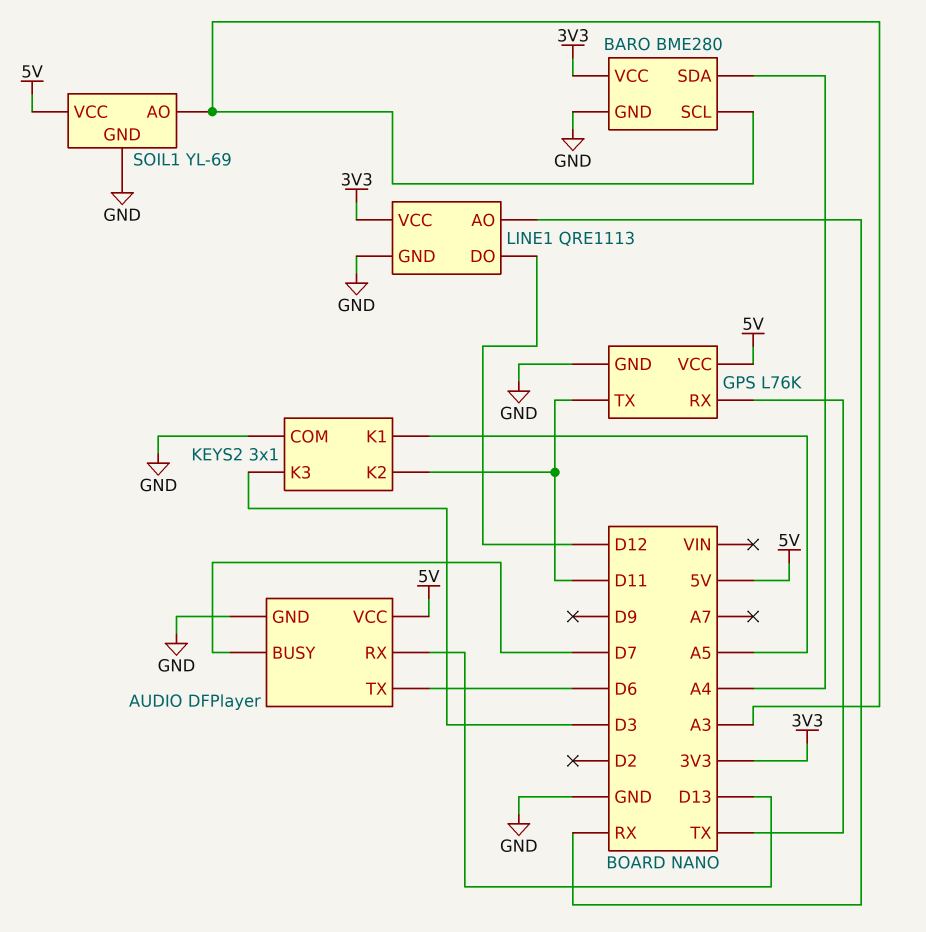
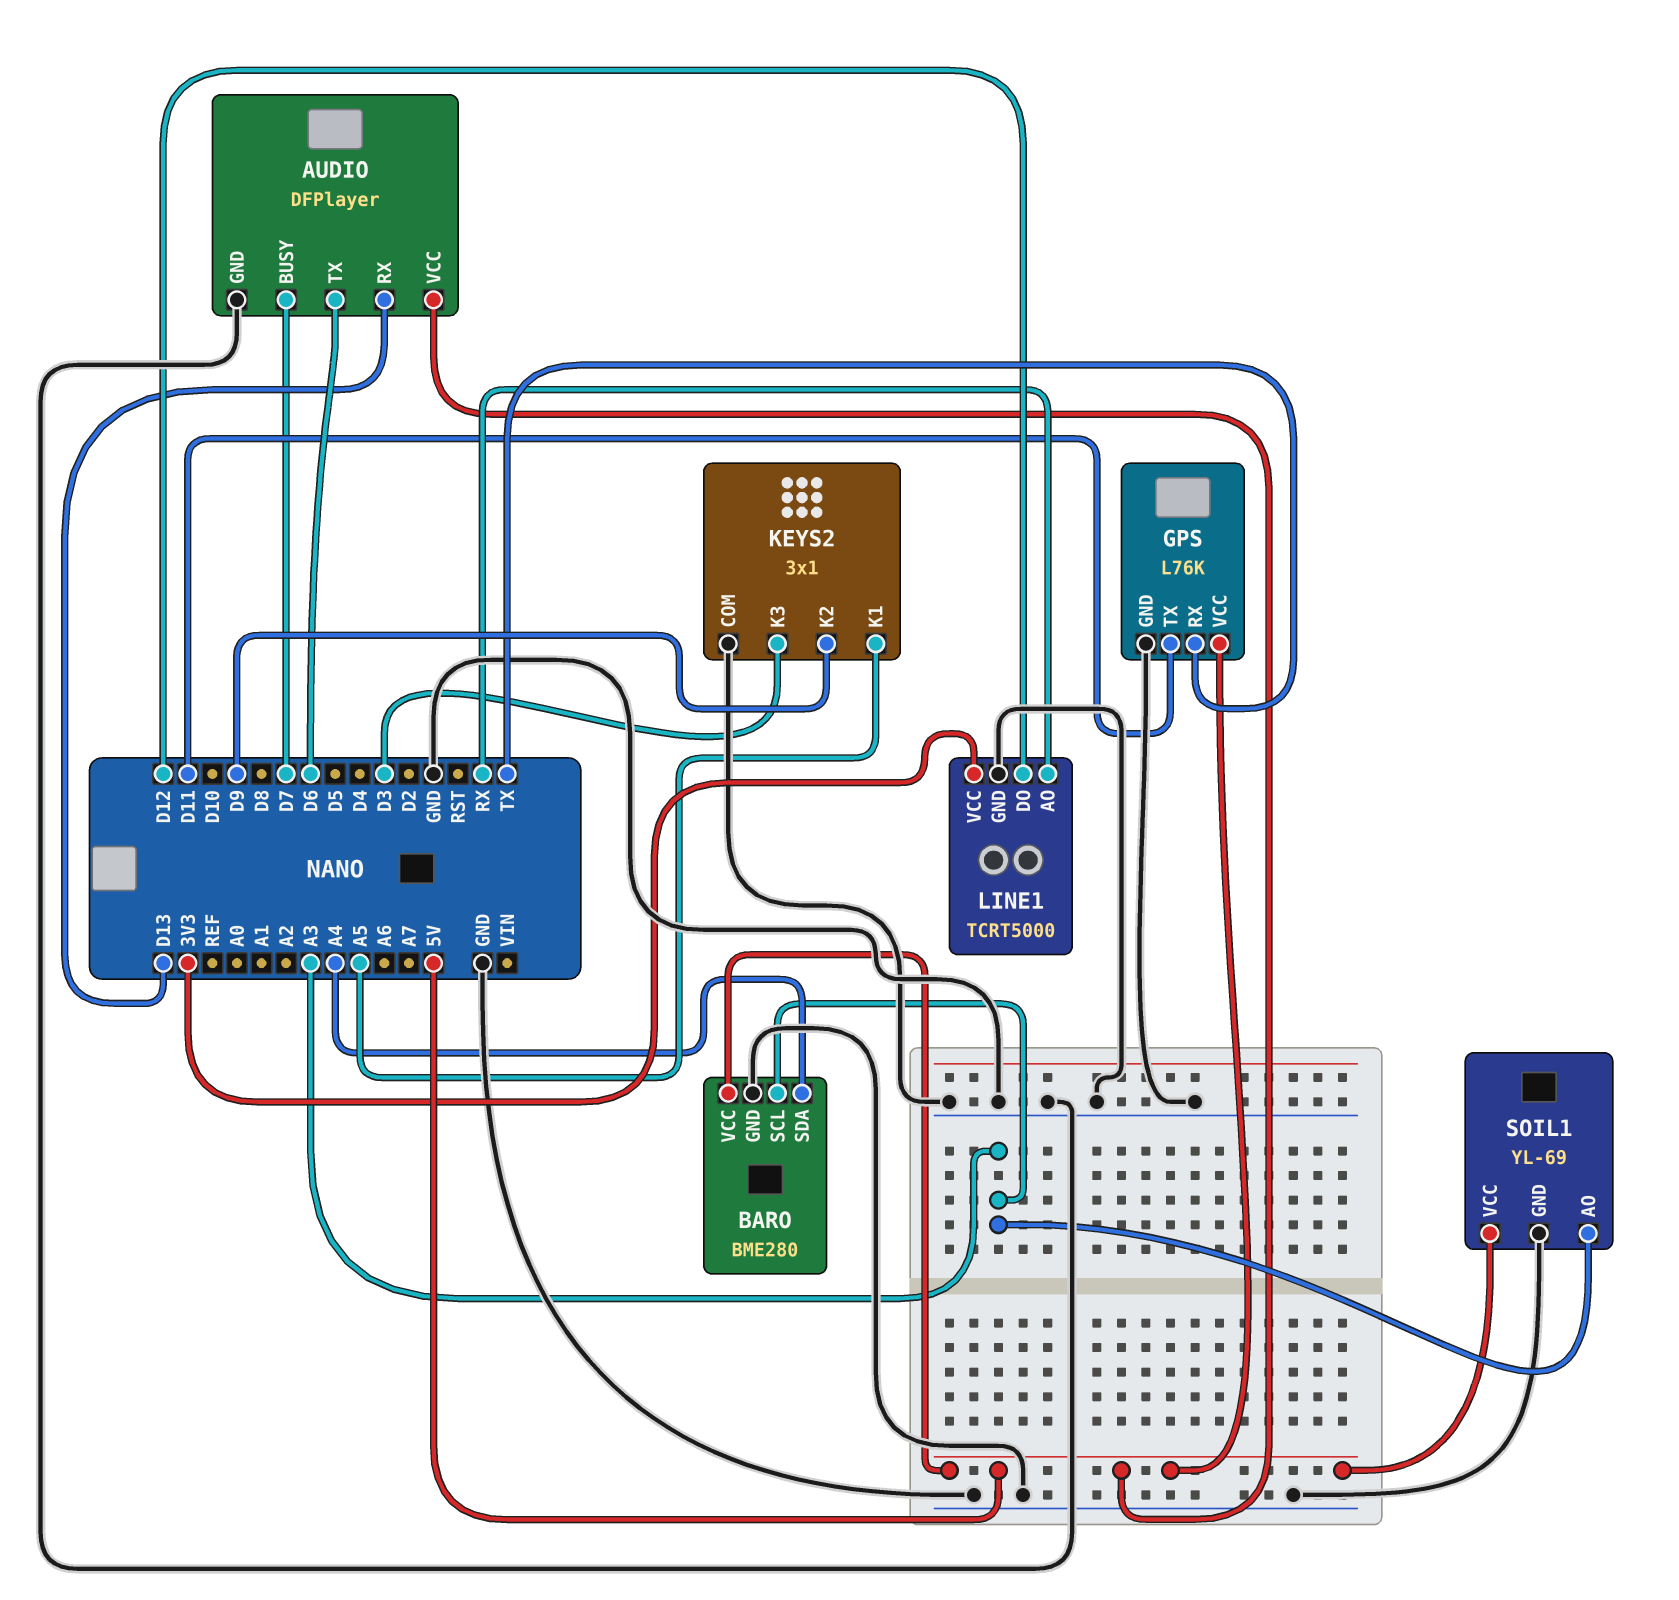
BARO pin VCC: 3V3 -> 5V
KEYS2 pin K2: D11 -> D9
LINE1: QRE1113 -> TCRT5000

